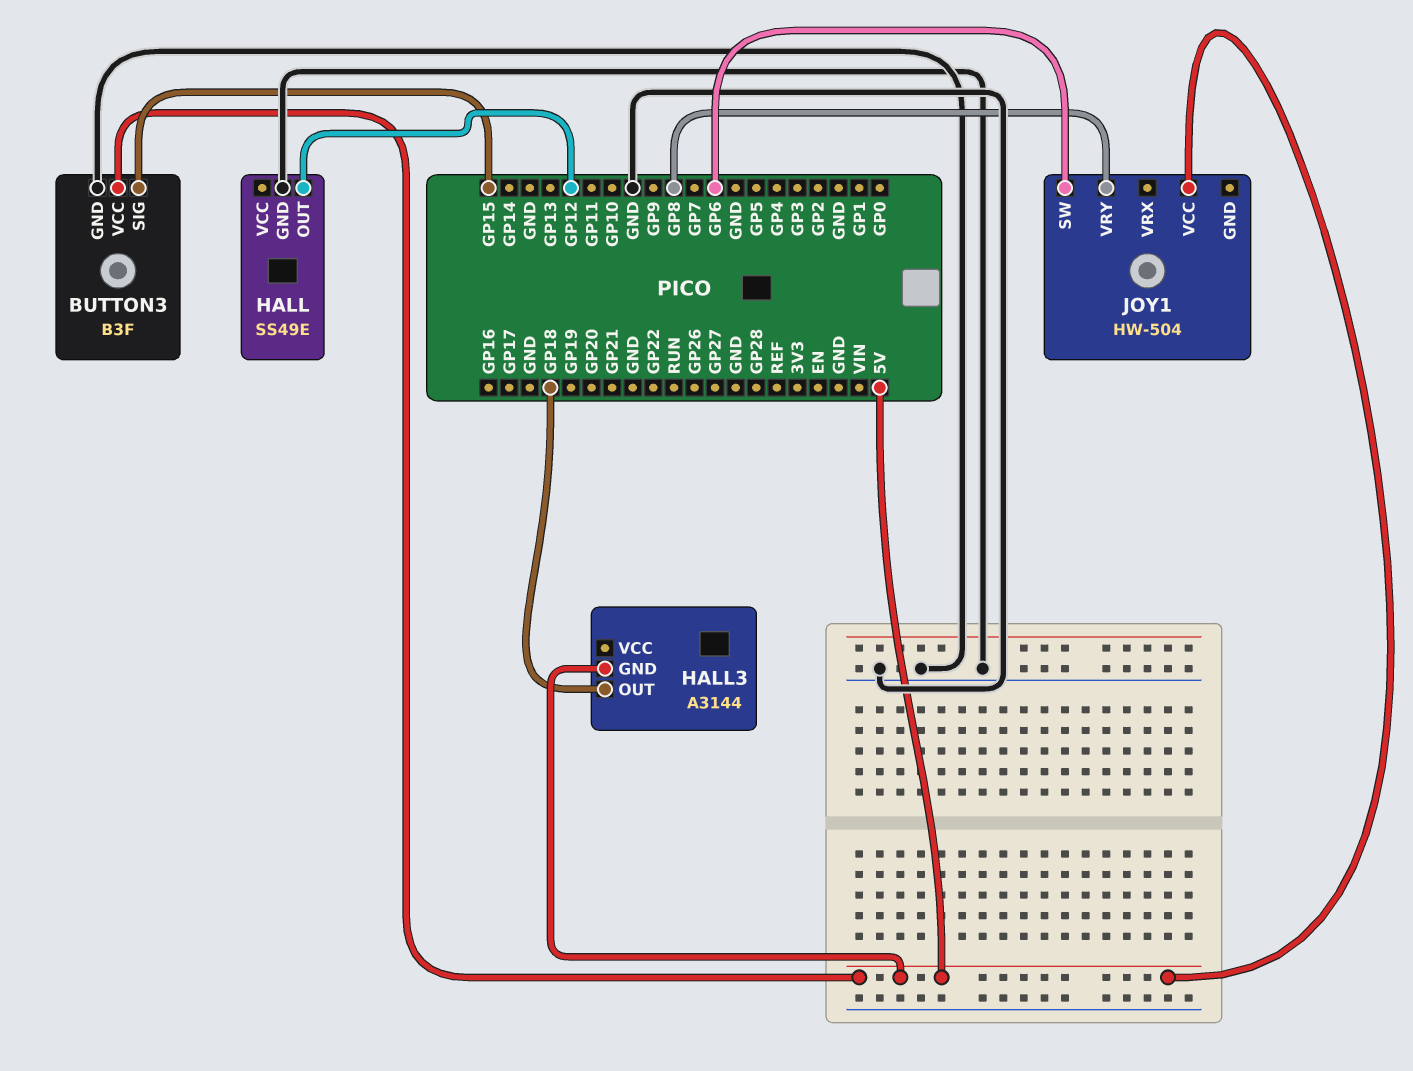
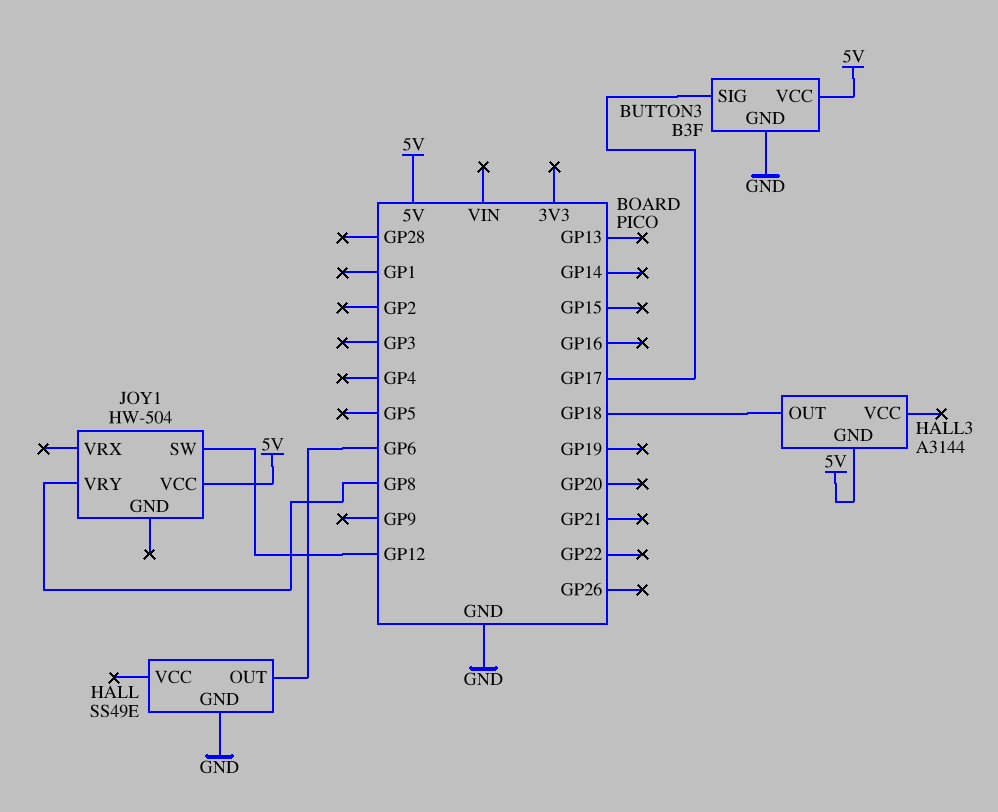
BUTTON3 pin SIG: GP15 -> GP17
HALL pin OUT: GP12 -> GP6
JOY1 pin SW: GP6 -> GP12

